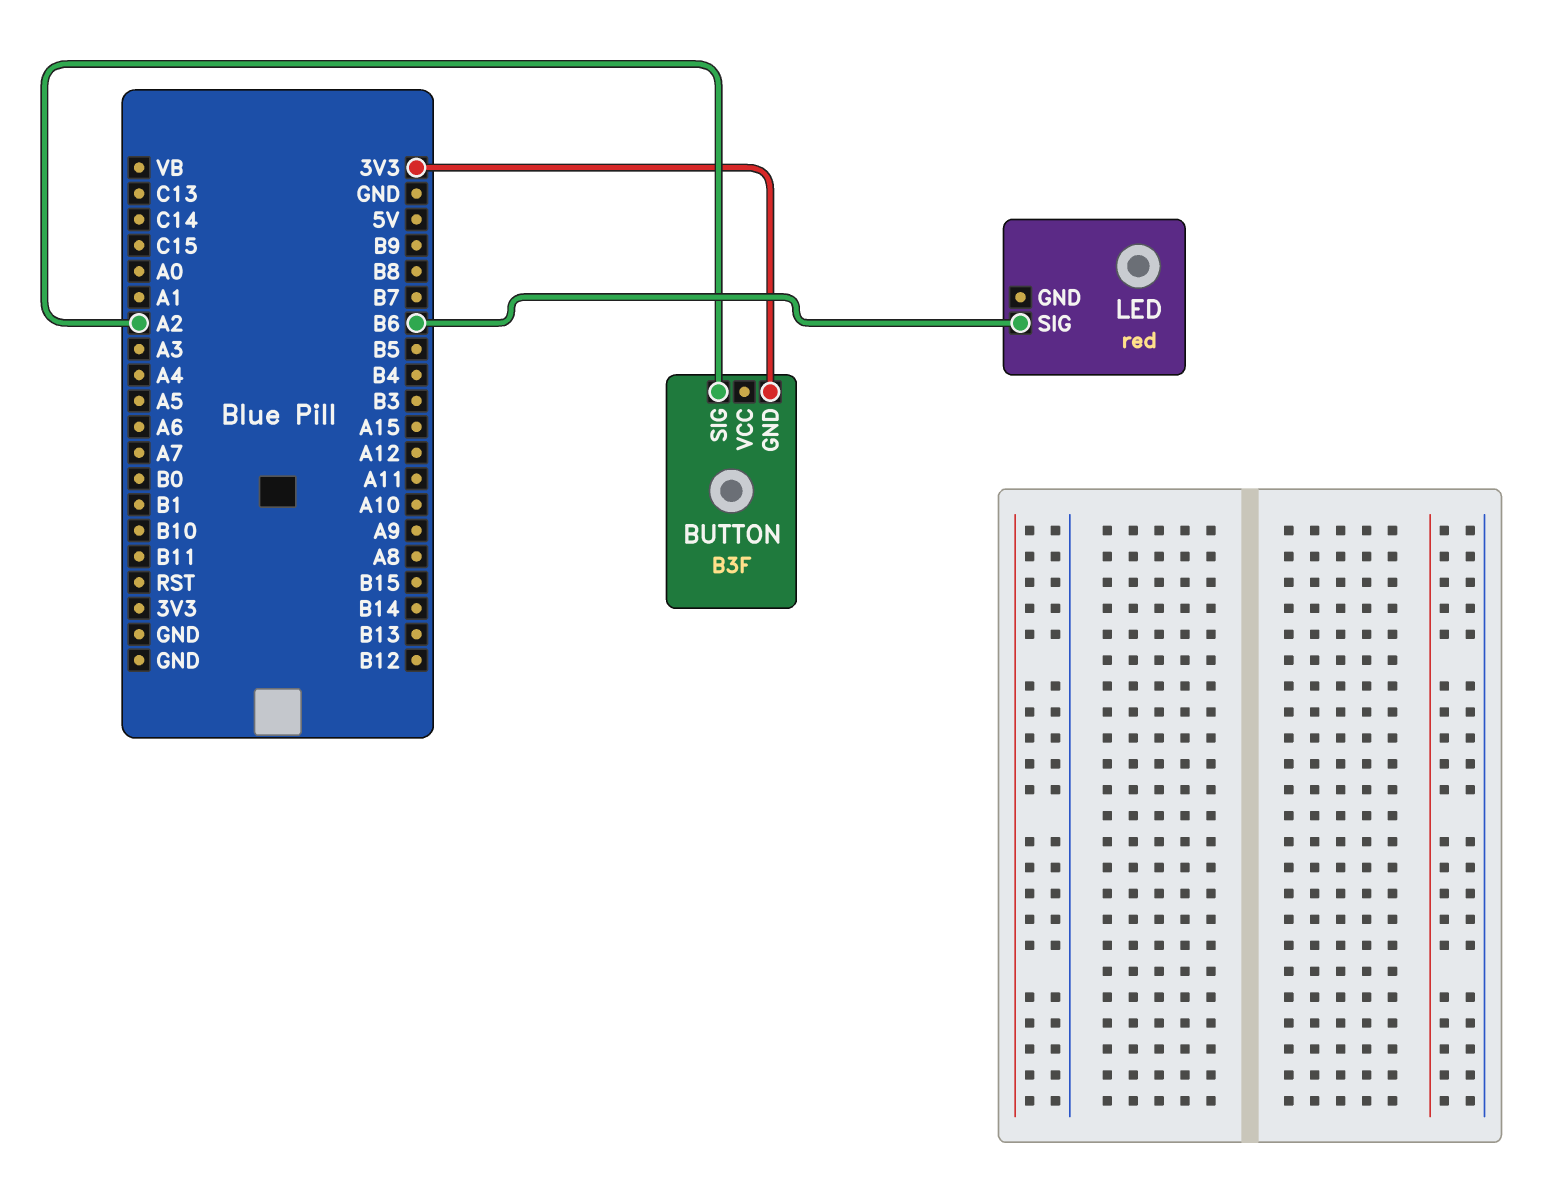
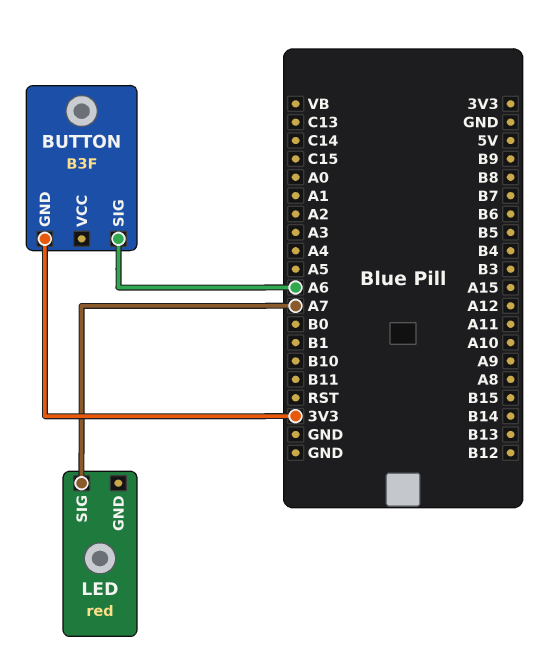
BUTTON pin SIG: A2 -> A6
LED pin SIG: B6 -> A7

